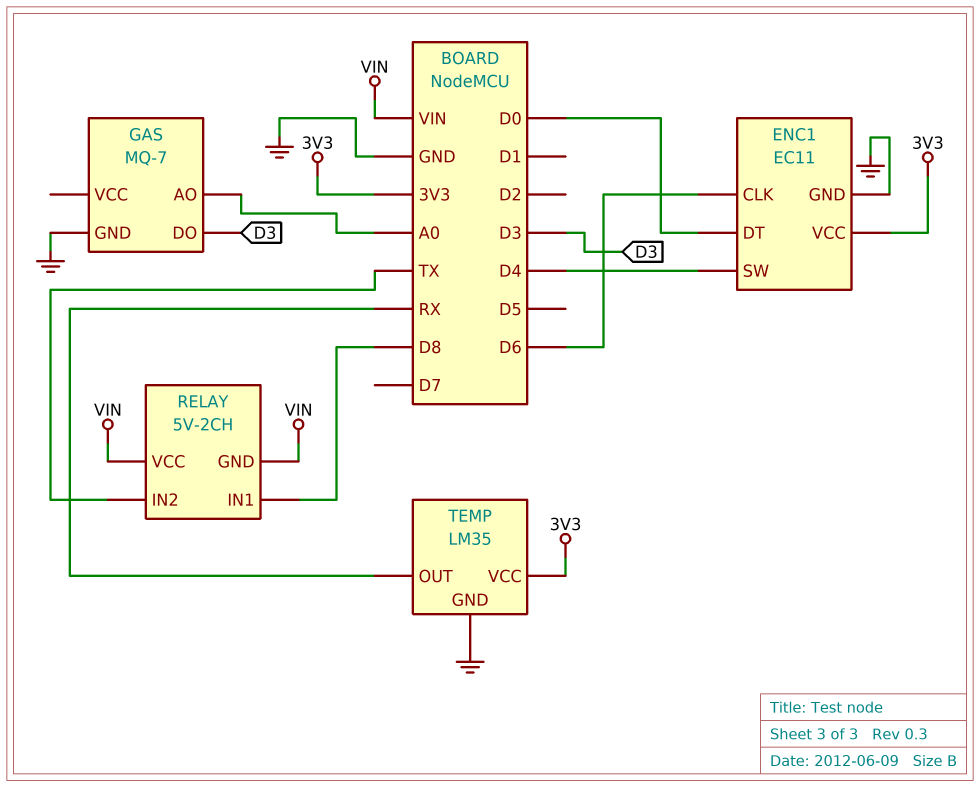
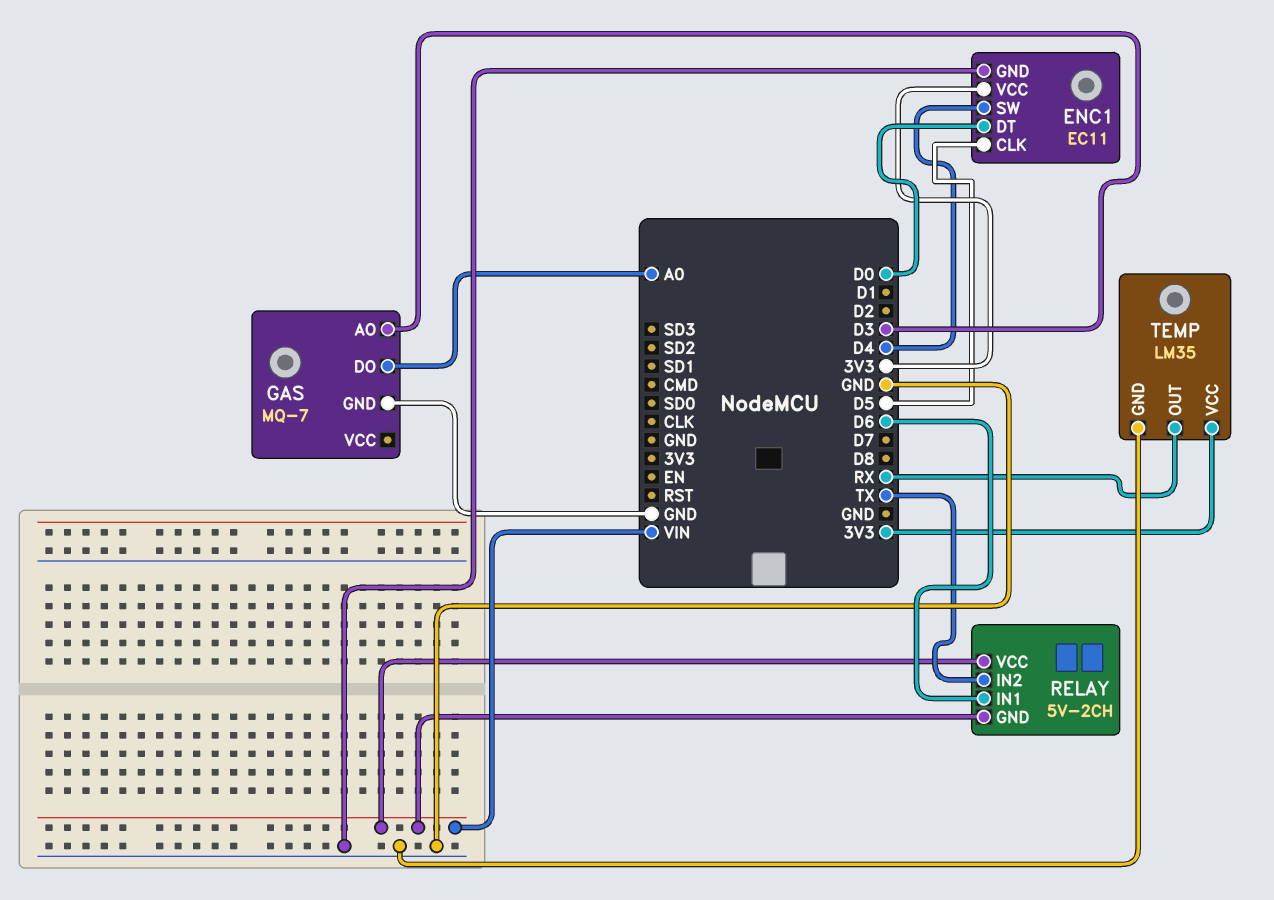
ENC1 pin CLK: D6 -> D5
GAS pin AO: A0 -> D3
GAS pin DO: D3 -> A0
RELAY pin IN1: D8 -> D6

